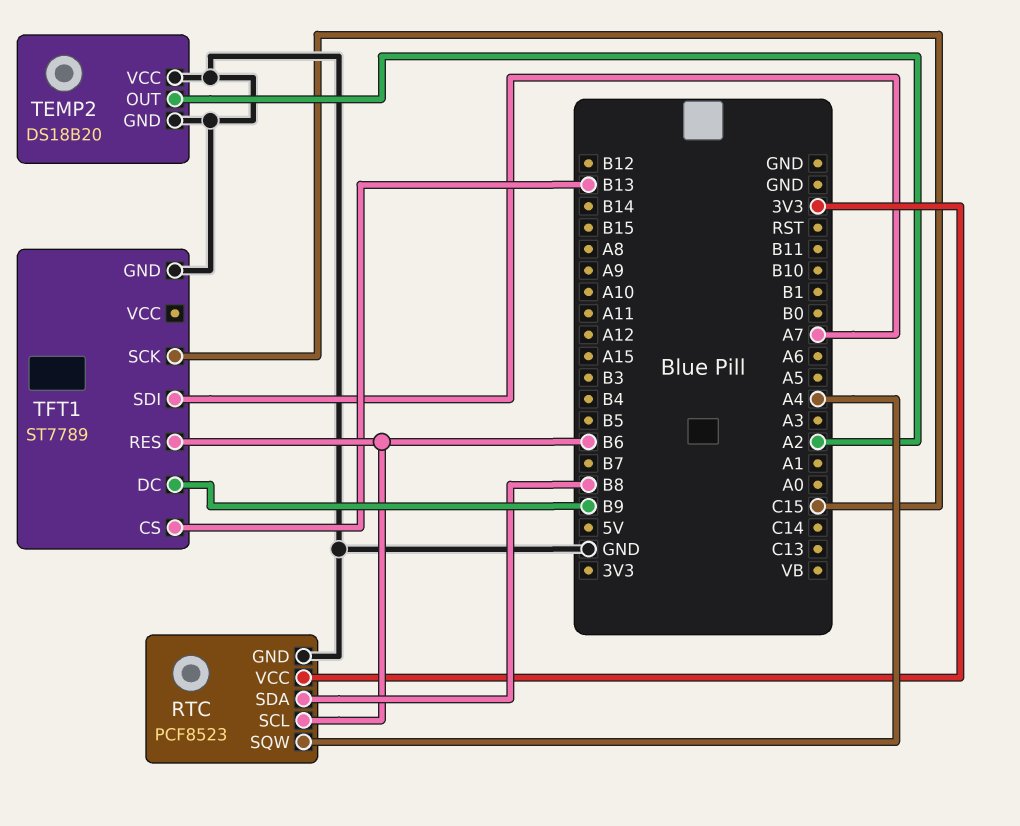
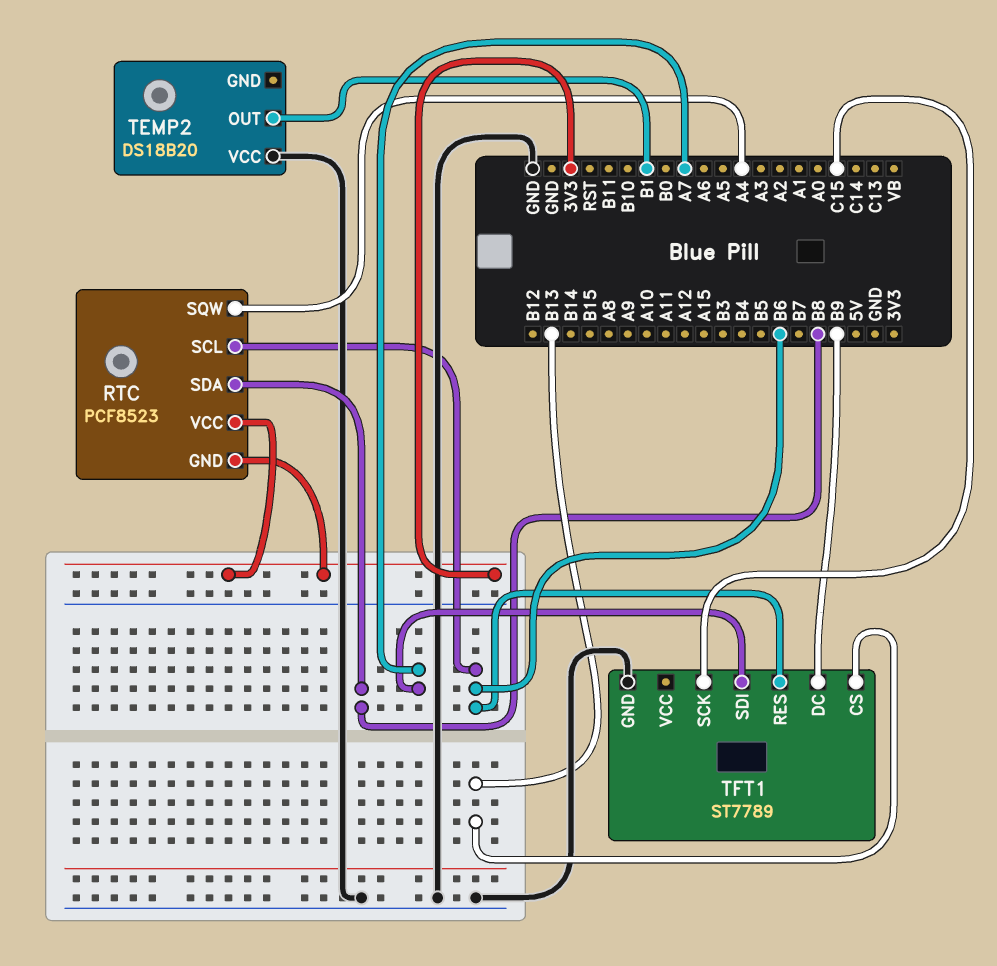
RTC pin GND: GND -> 3V3
TEMP2 pin GND: GND -> none
TEMP2 pin OUT: A2 -> B1

